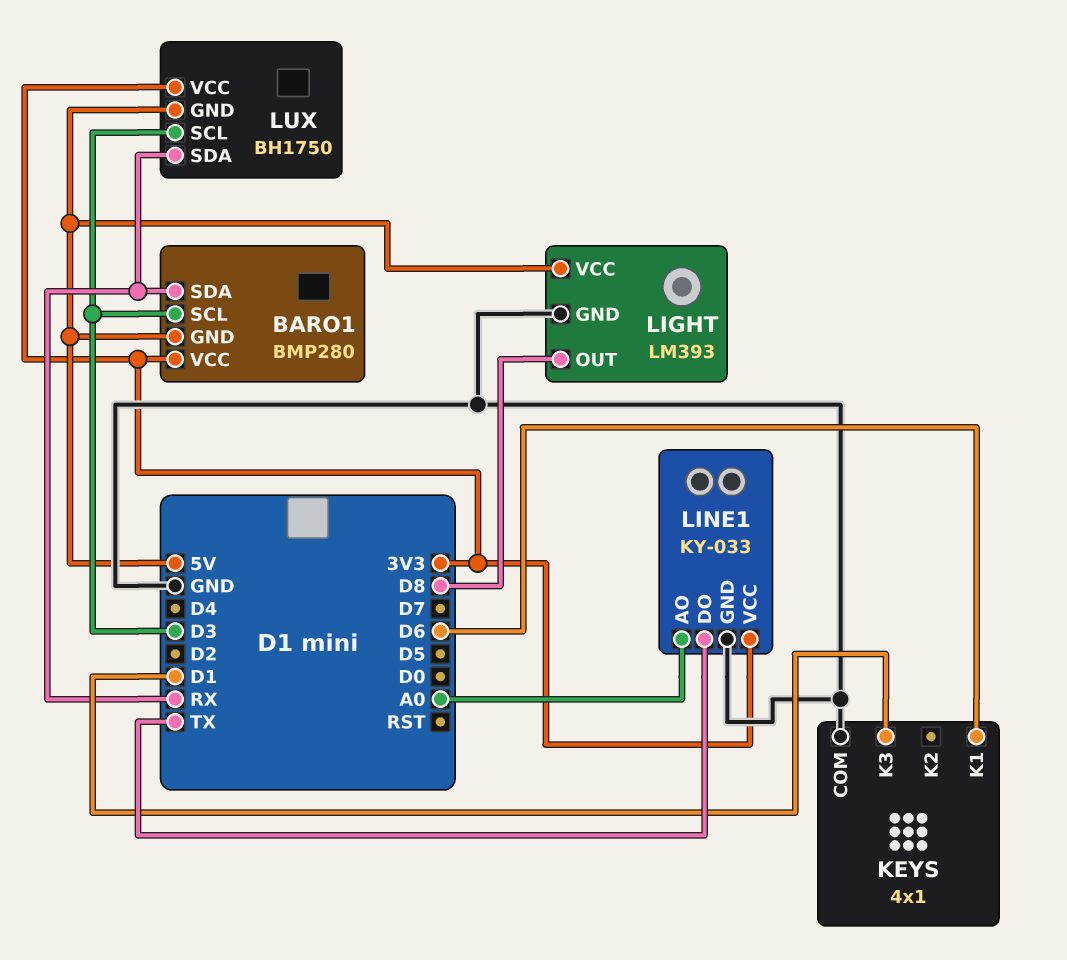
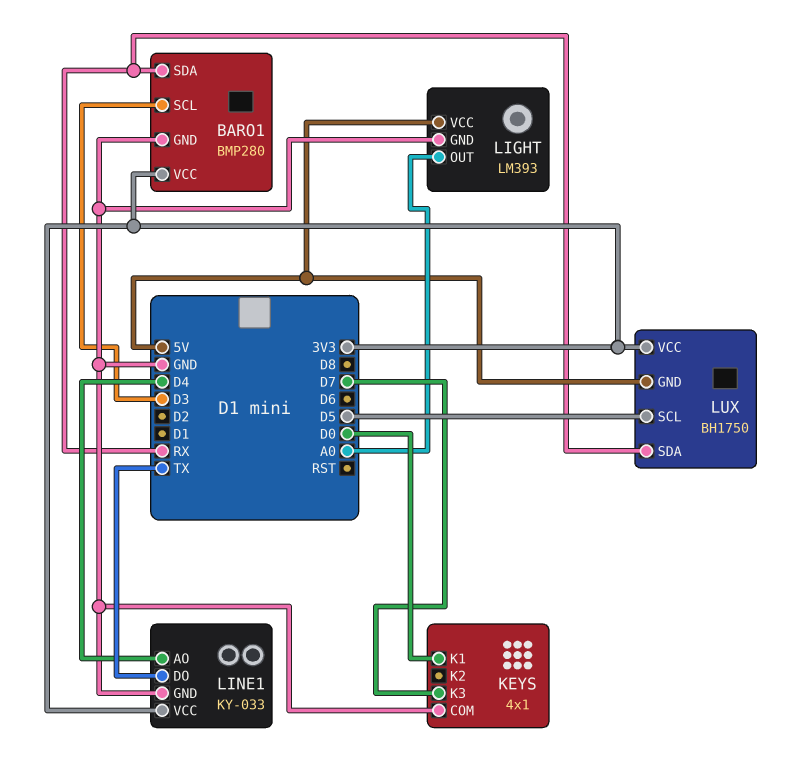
BARO1 pin GND: 5V -> GND
KEYS pin K1: D6 -> D0
KEYS pin K3: D1 -> D7
LIGHT pin OUT: D8 -> A0
LINE1 pin AO: A0 -> D4
LUX pin SCL: D3 -> D5

